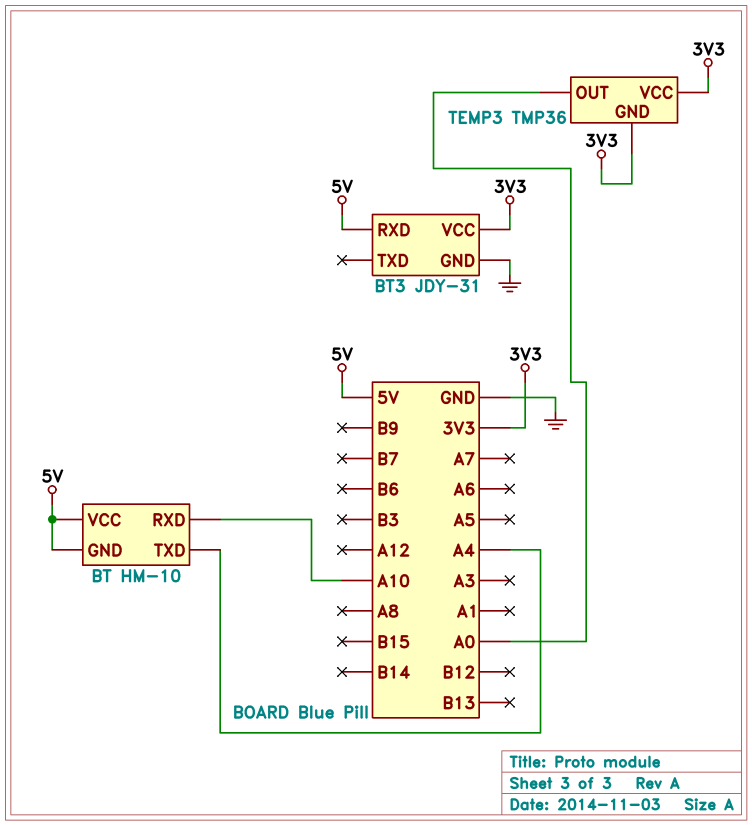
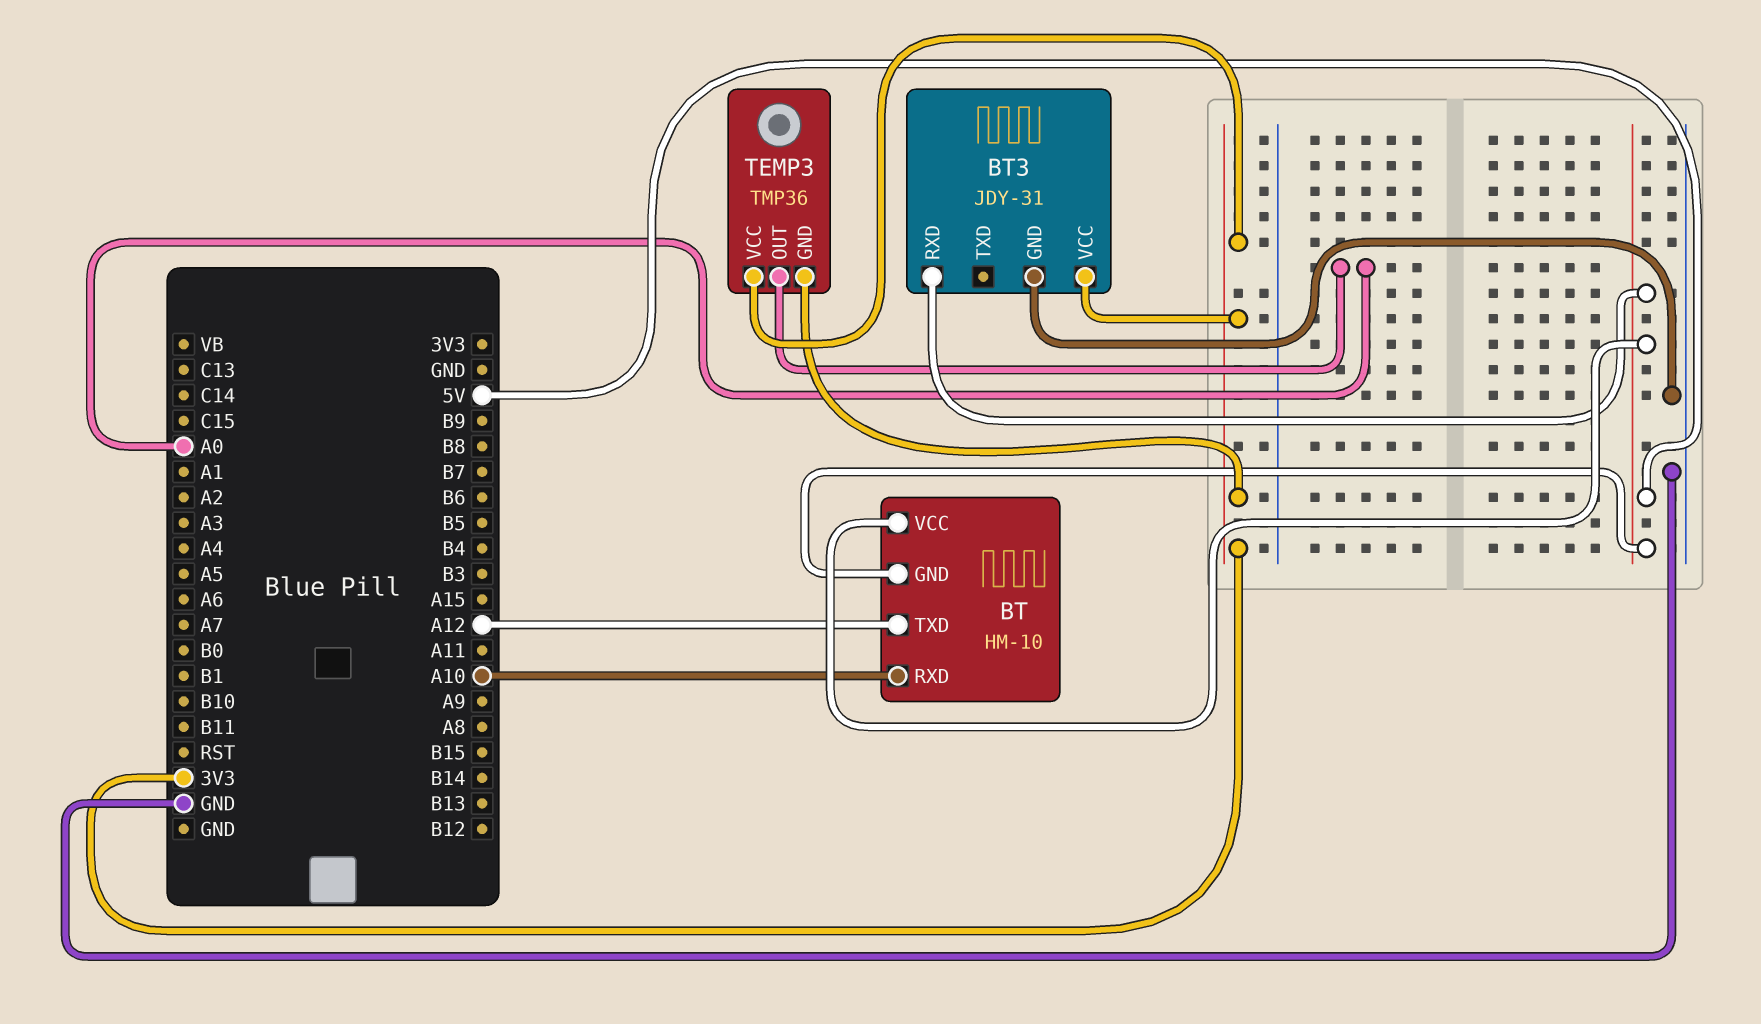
BT pin TXD: A4 -> A12

